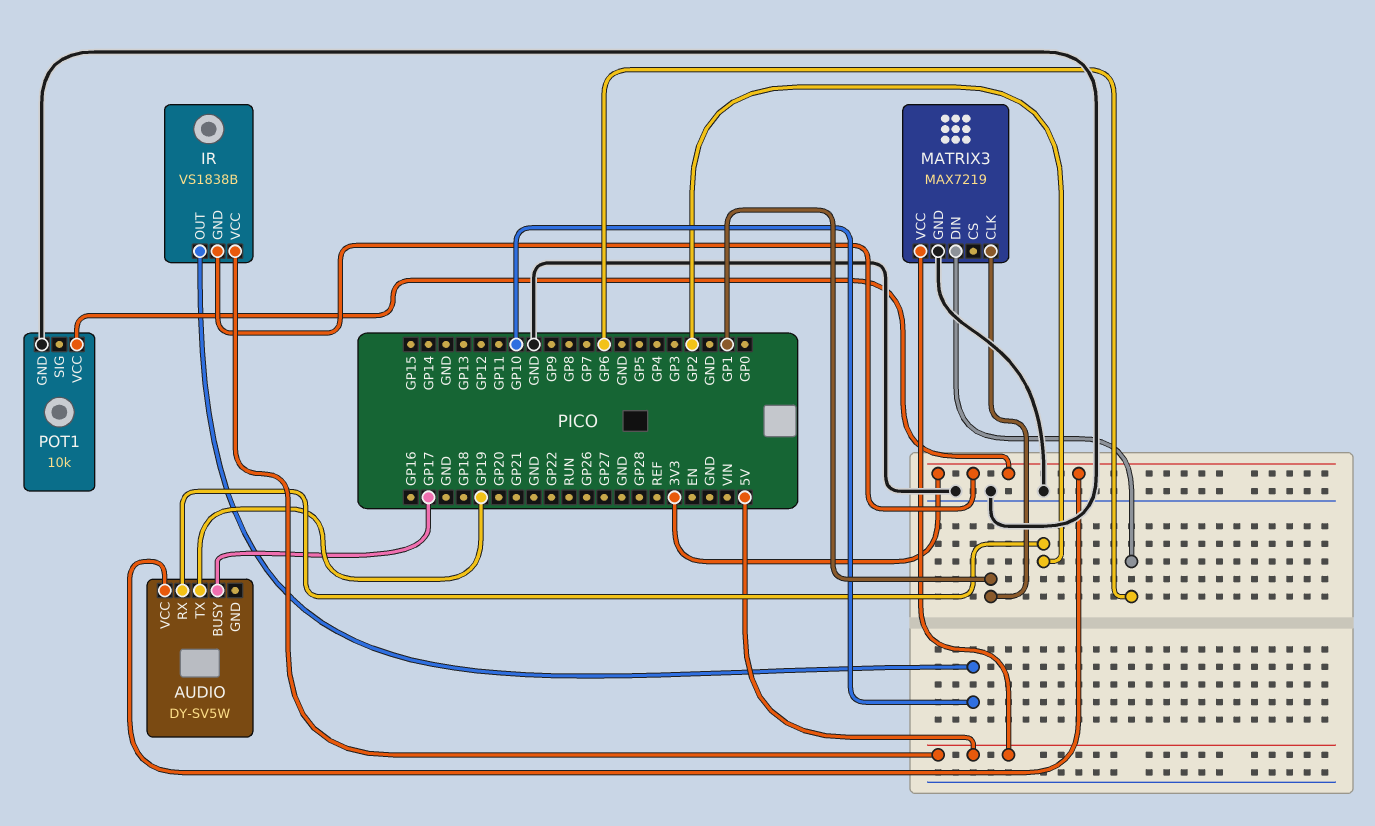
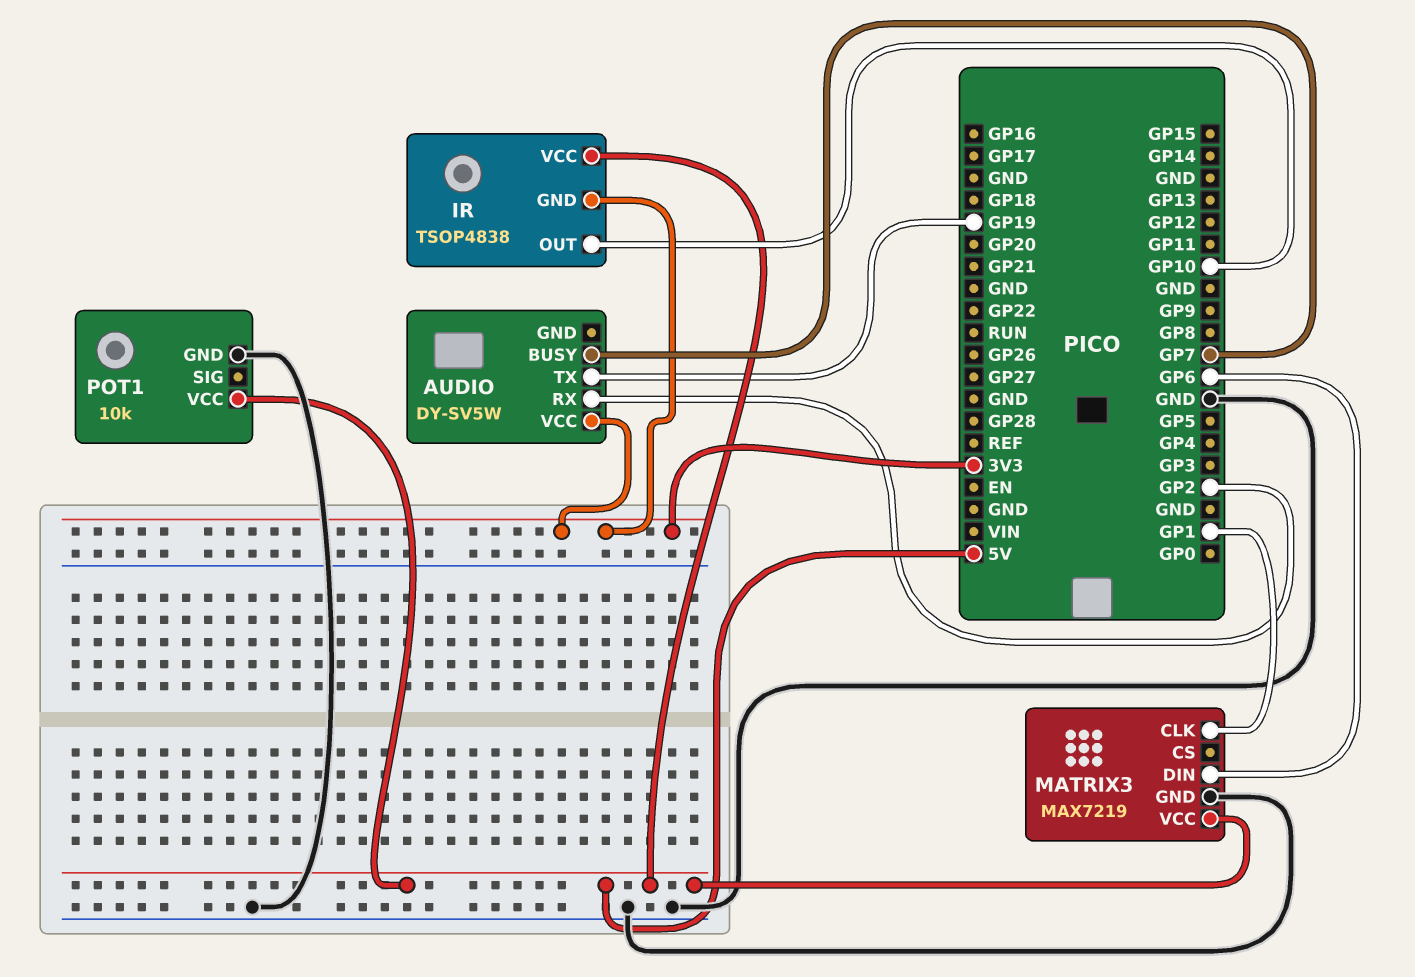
AUDIO pin BUSY: GP17 -> GP7
IR: VS1838B -> TSOP4838
POT1 pin VCC: 3V3 -> 5V

